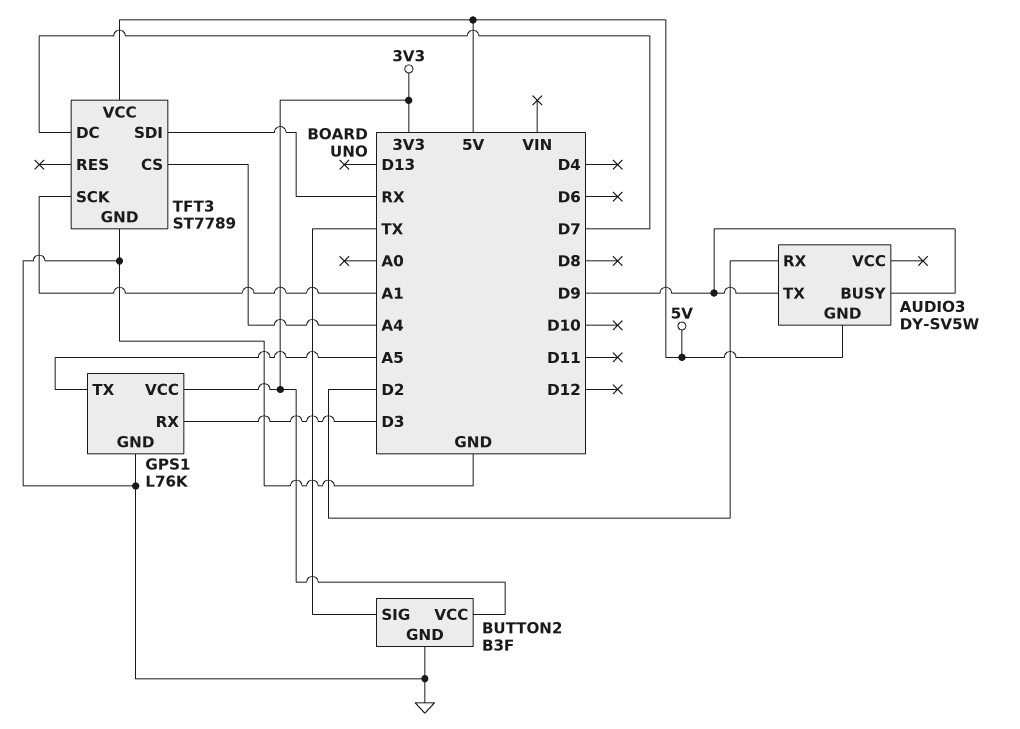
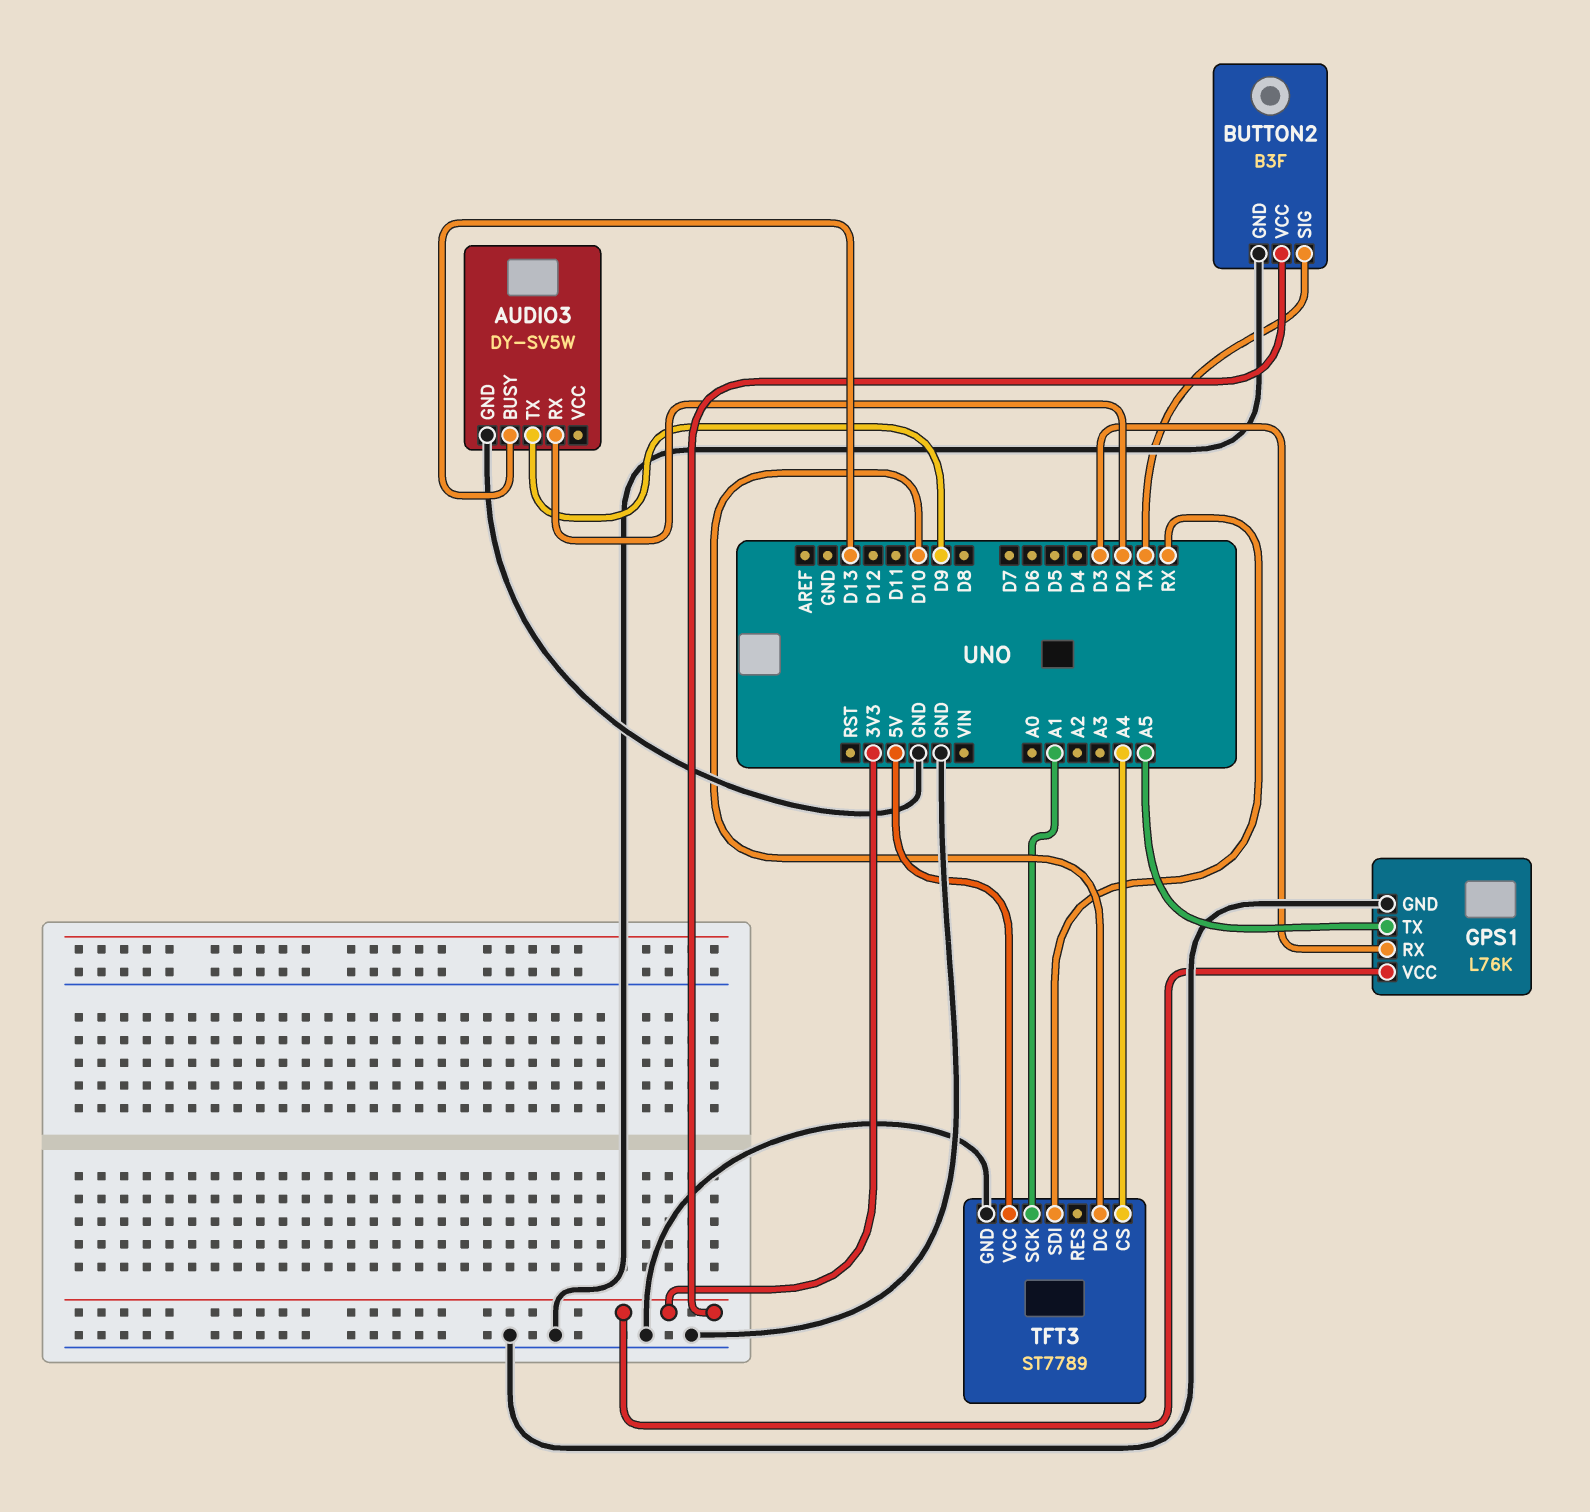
AUDIO3 pin BUSY: D9 -> D13
AUDIO3 pin GND: 5V -> GND
TFT3 pin DC: D7 -> D10

